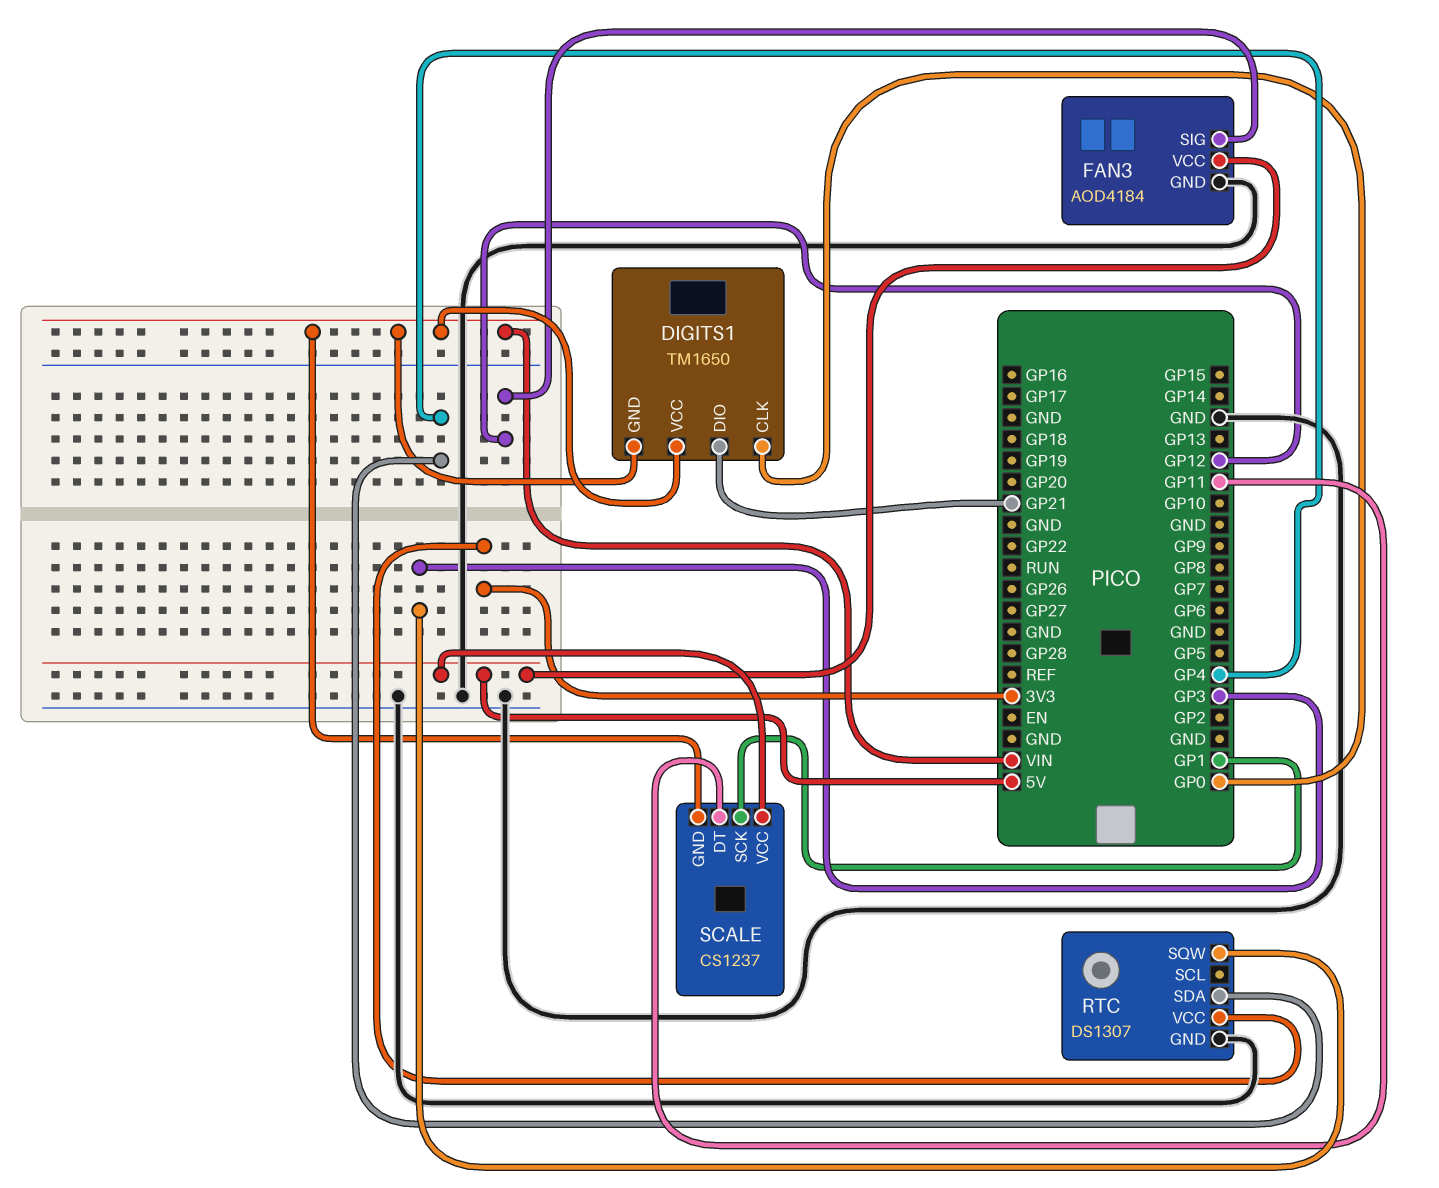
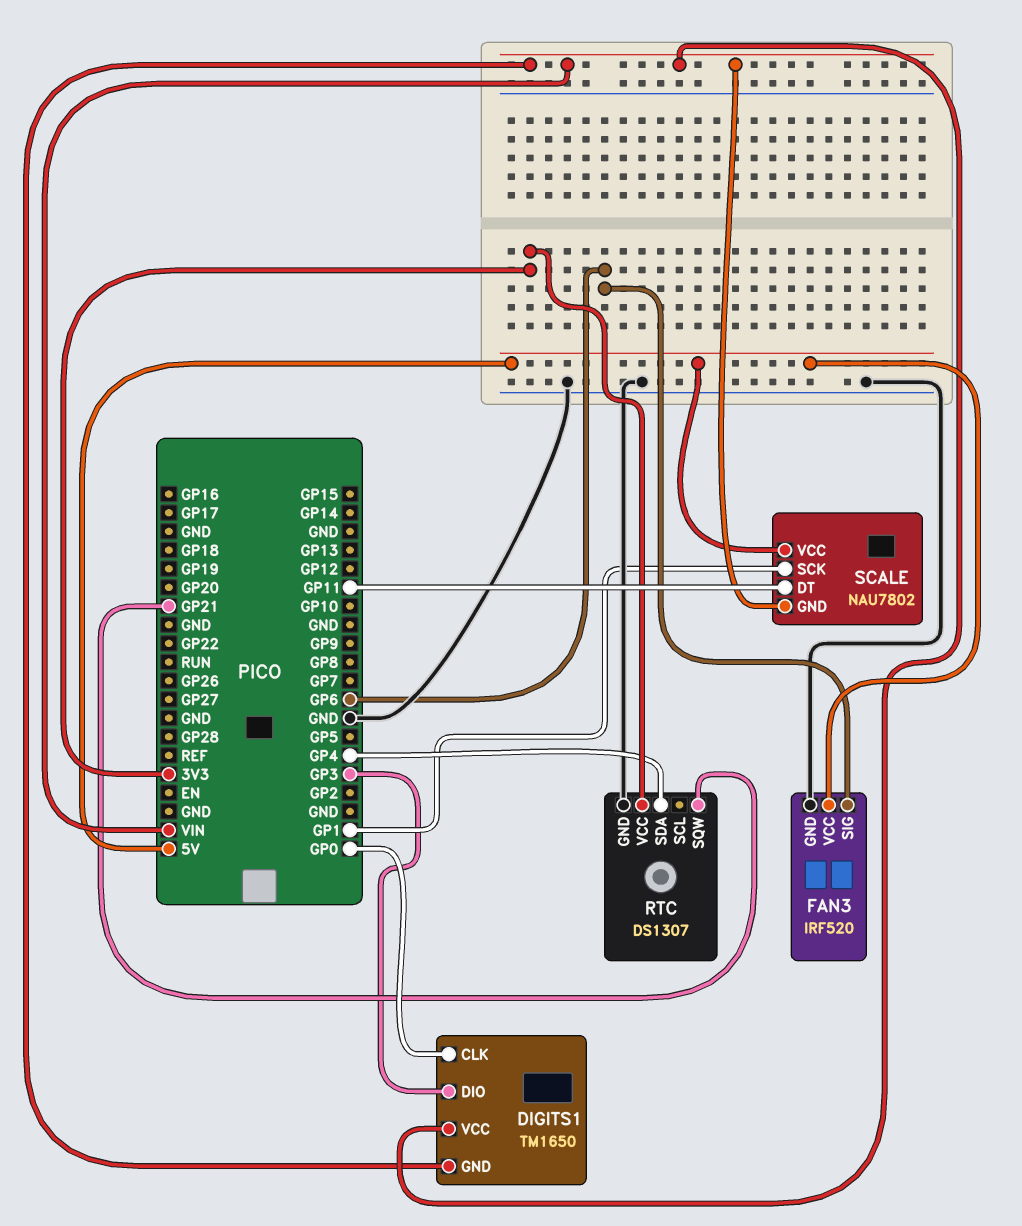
DIGITS1 pin DIO: GP21 -> GP3
FAN3: AOD4184 -> IRF520
FAN3 pin SIG: GP12 -> GP6
RTC pin SQW: GP3 -> GP21
SCALE: CS1237 -> NAU7802

